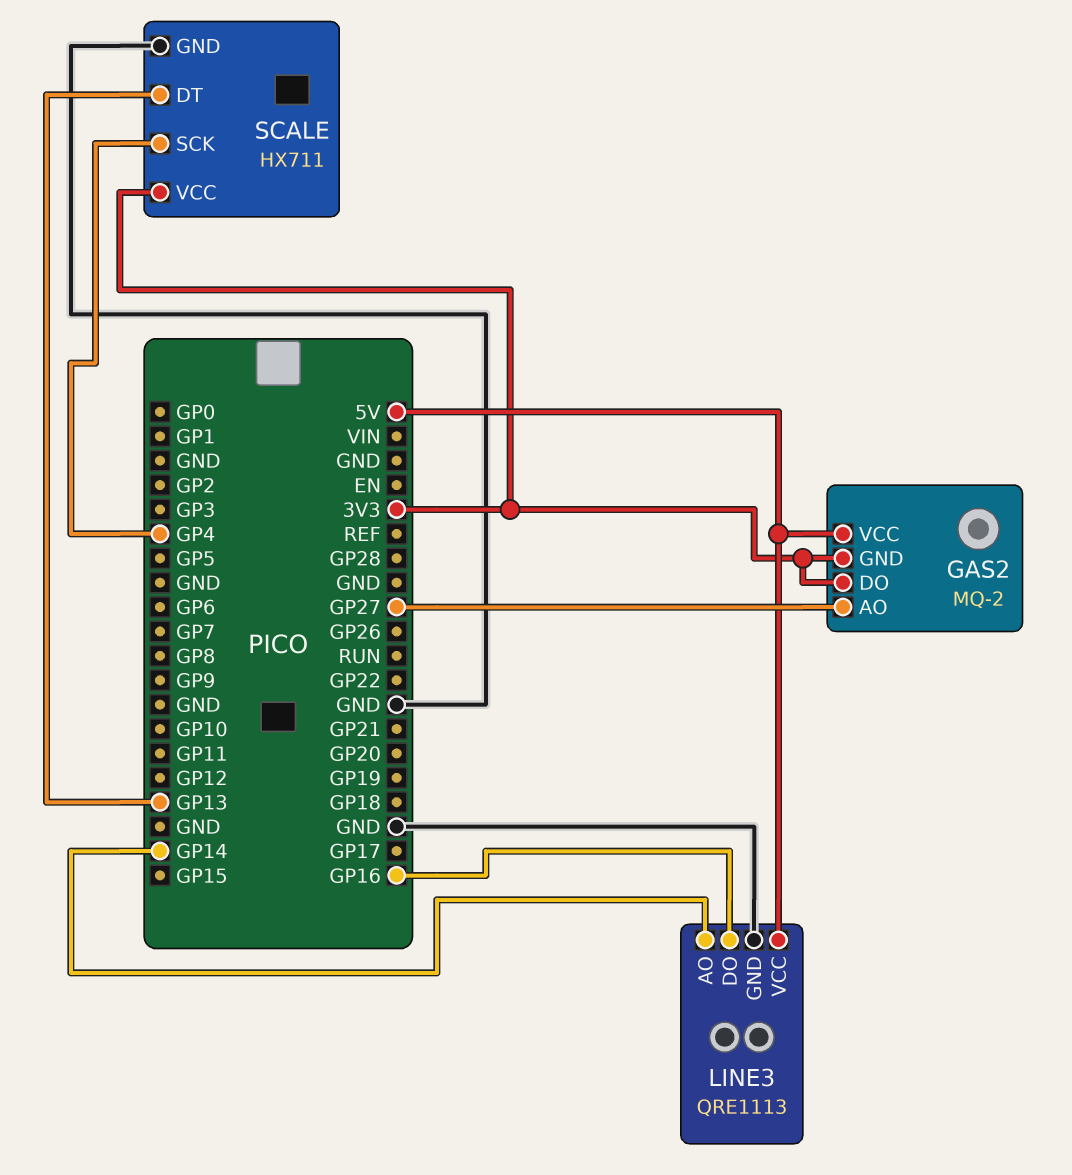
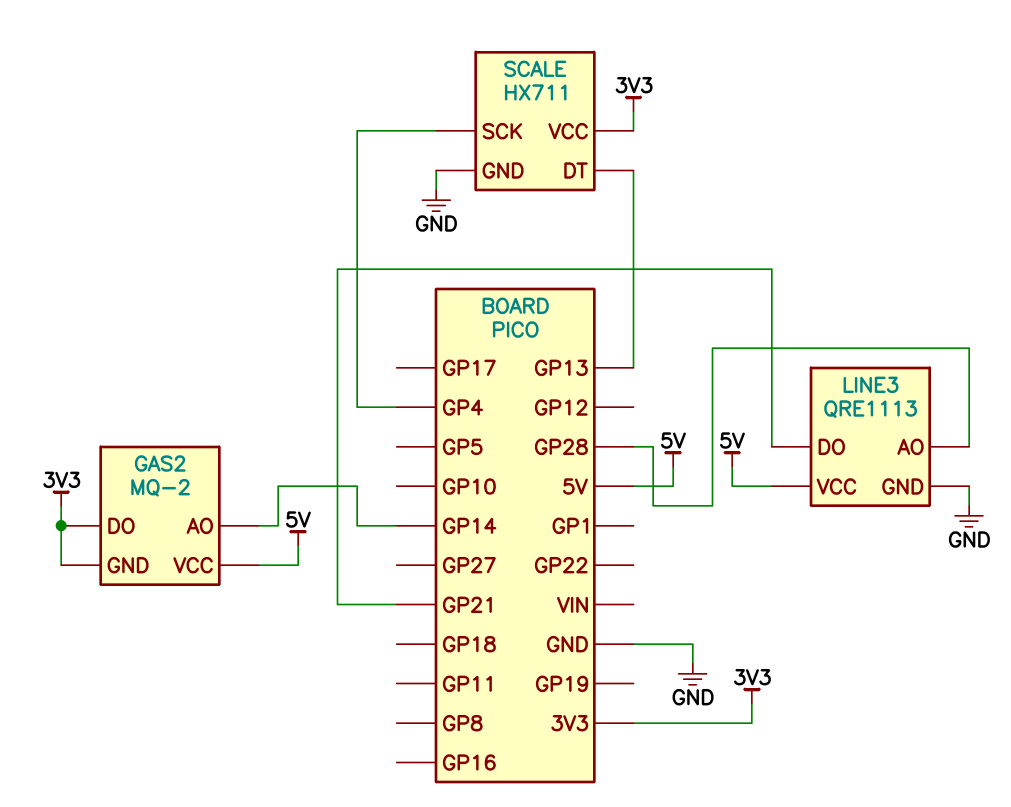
GAS2 pin AO: GP27 -> GP14
LINE3 pin AO: GP14 -> GP28
LINE3 pin DO: GP16 -> GP21

